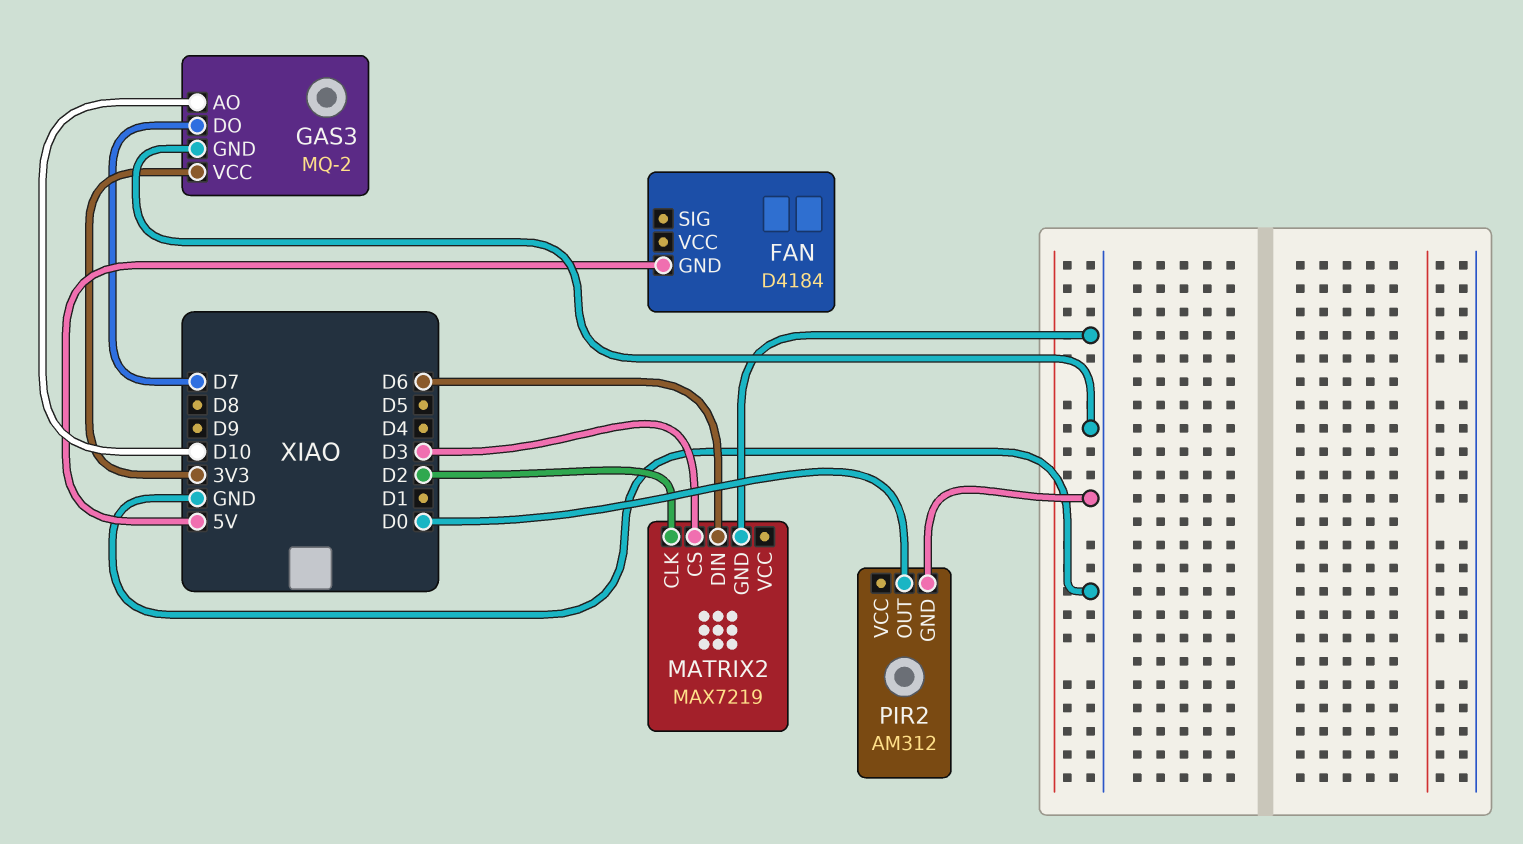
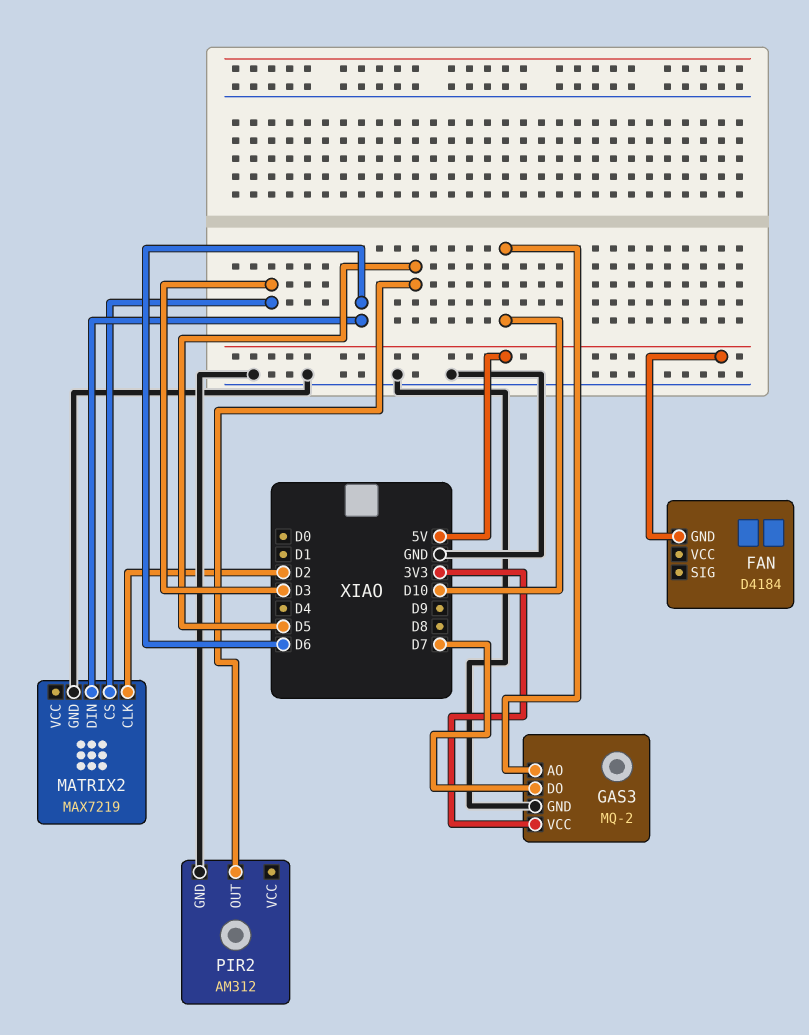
PIR2 pin OUT: D0 -> D5

